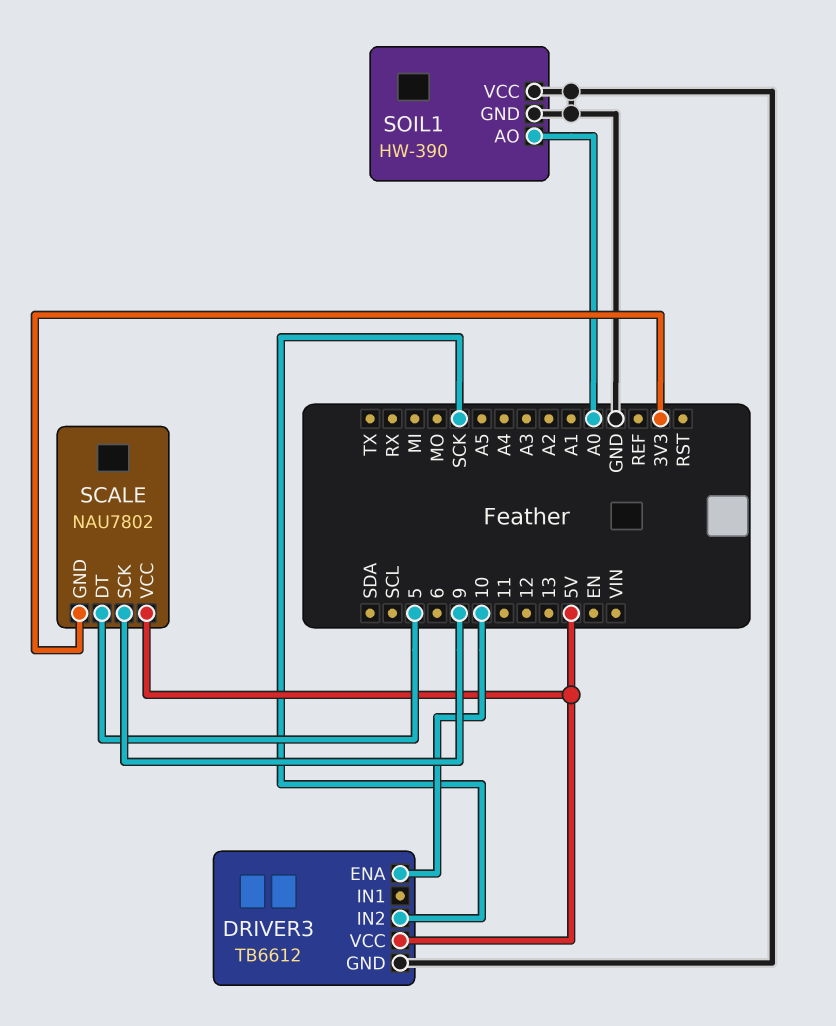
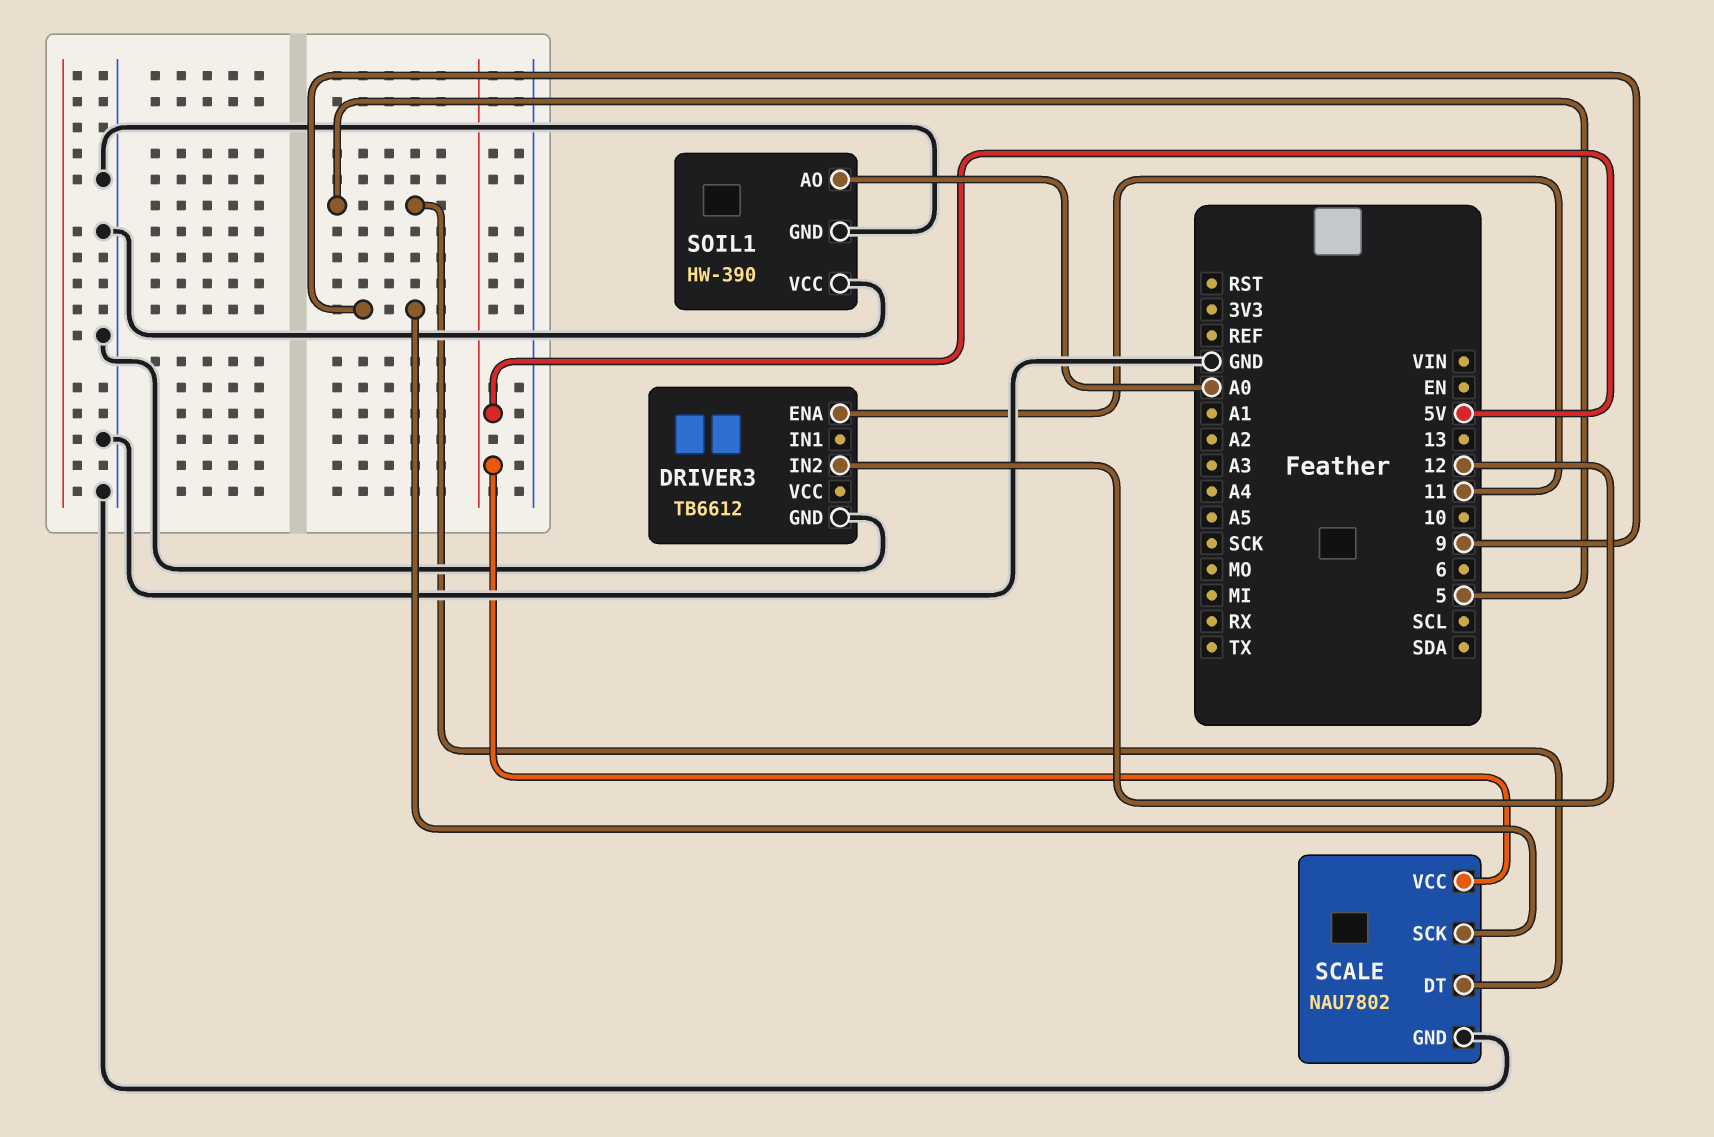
DRIVER3 pin ENA: 10 -> 11
DRIVER3 pin IN2: SCK -> 12
DRIVER3 pin VCC: 5V -> none
SCALE pin GND: 3V3 -> GND

